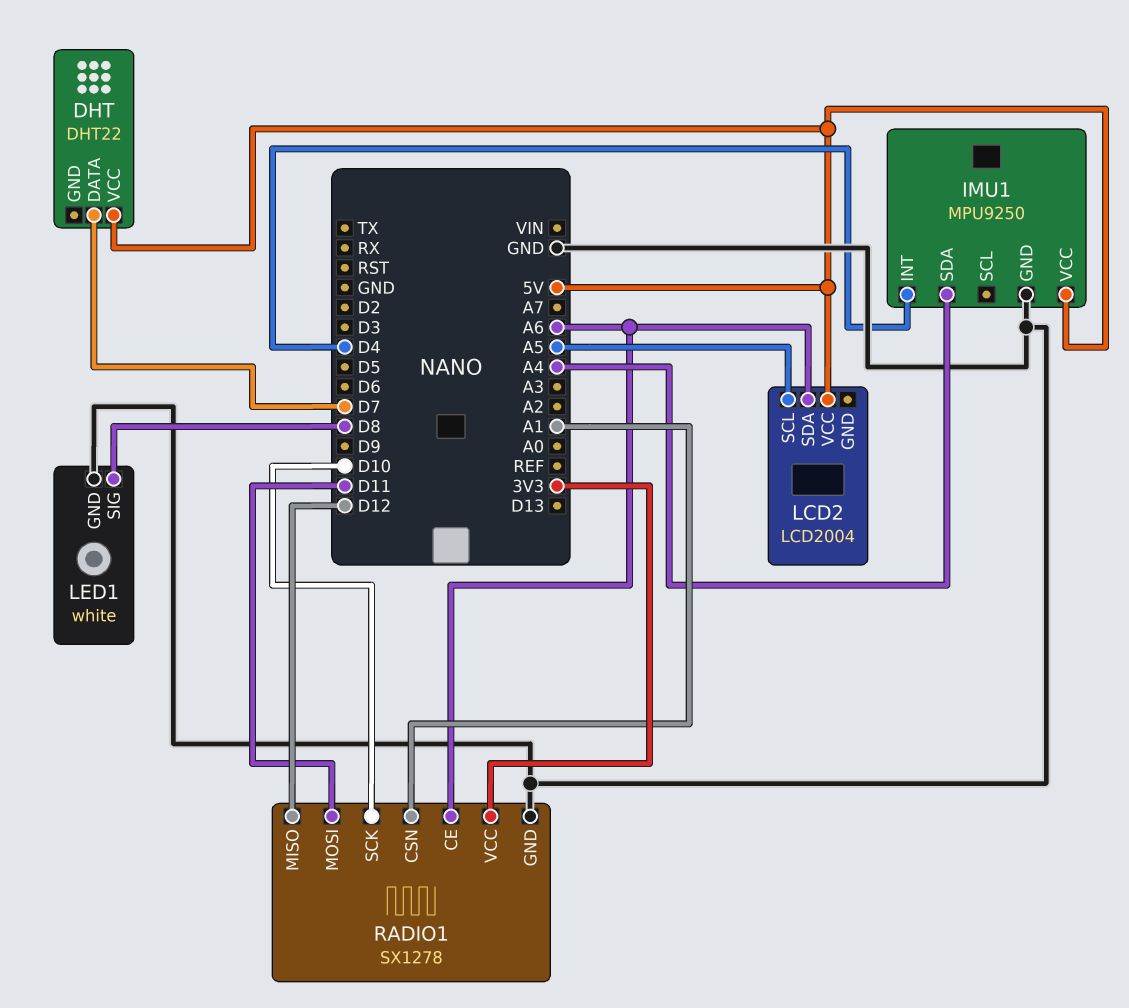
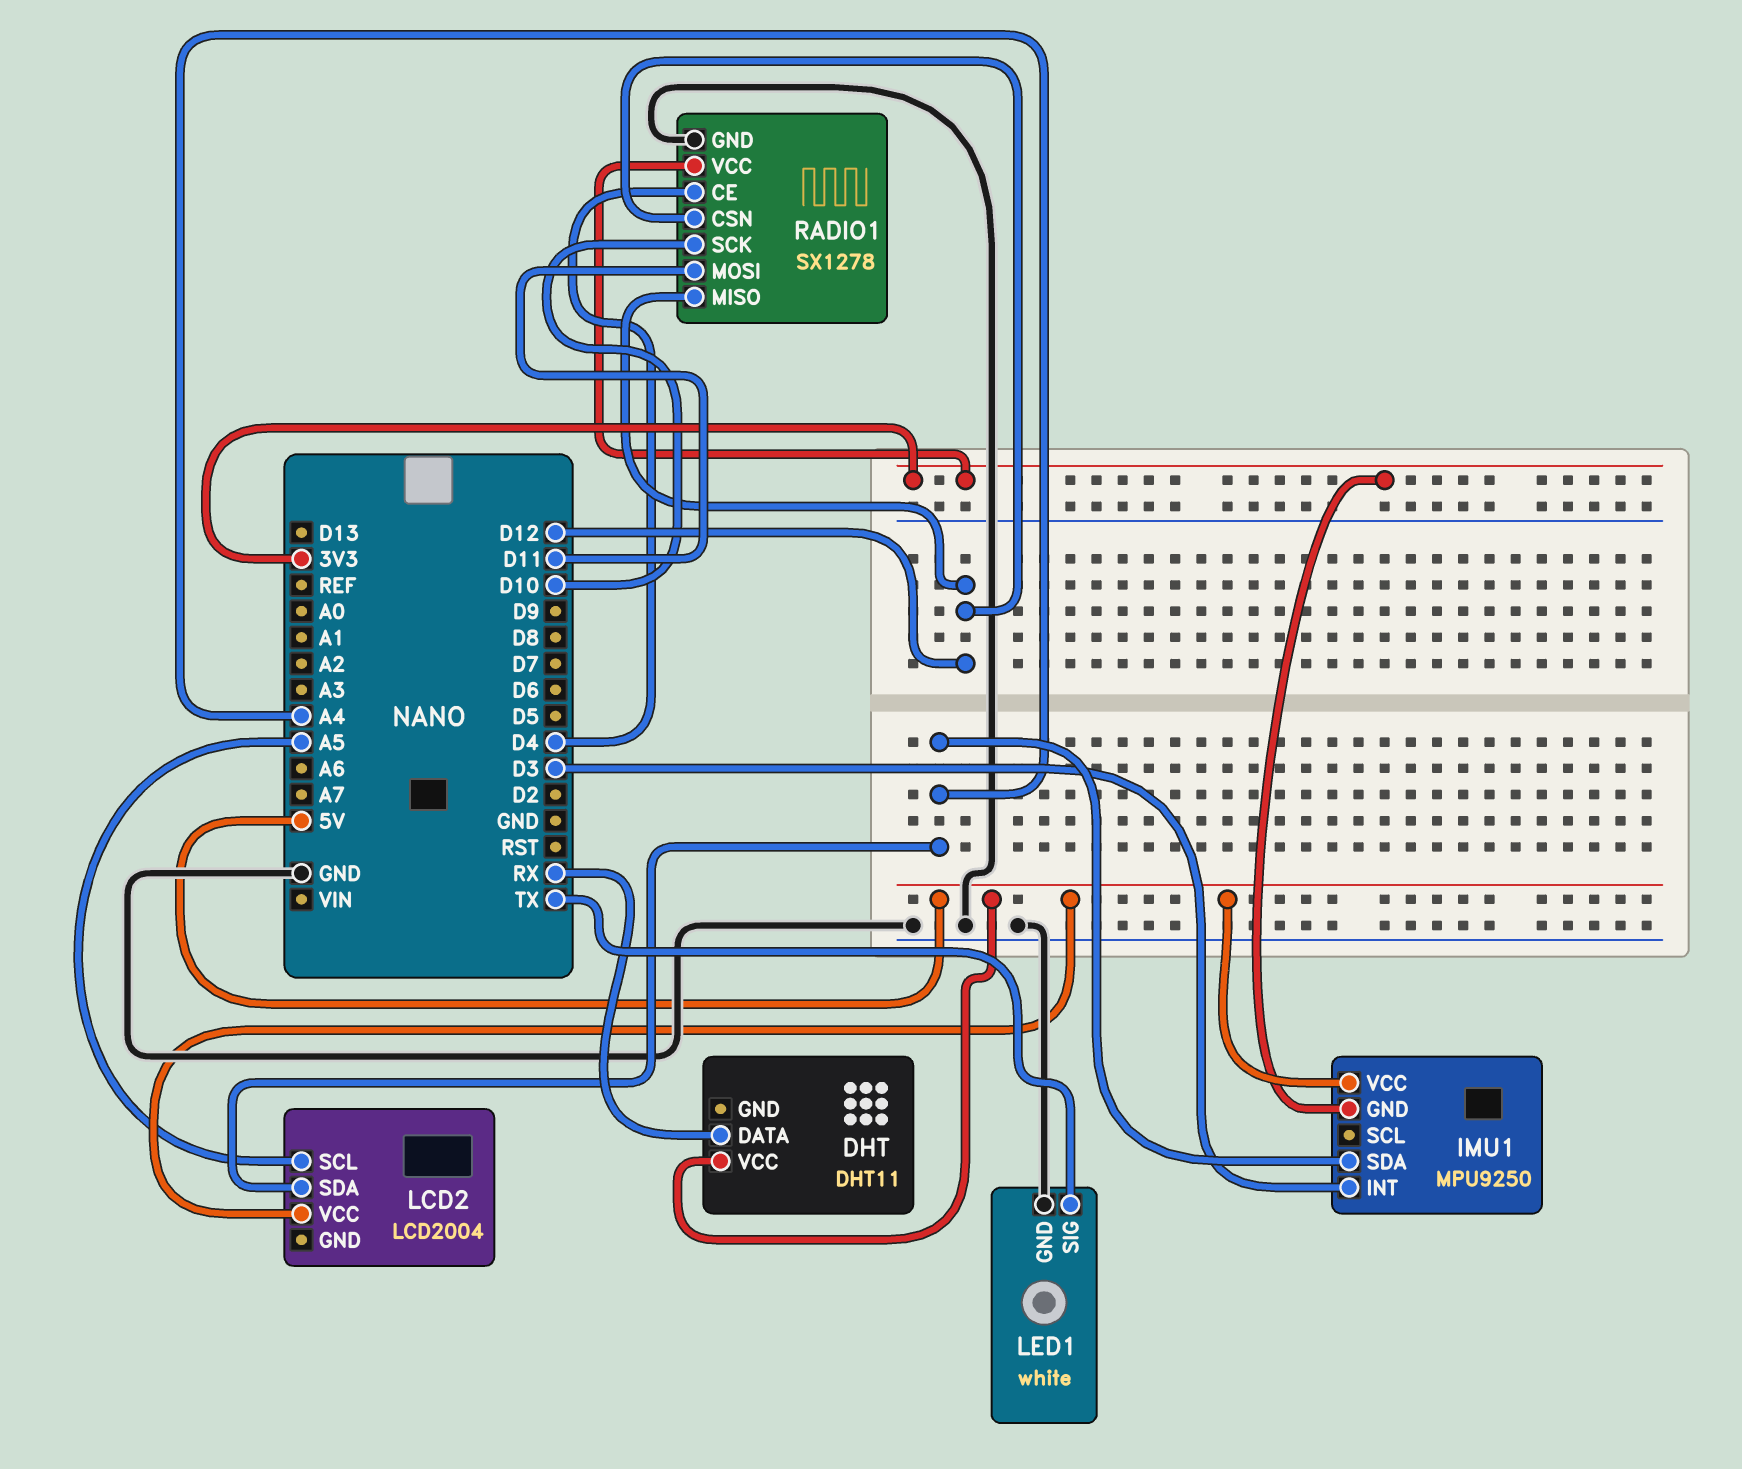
DHT: DHT22 -> DHT11
DHT pin DATA: D7 -> RX
IMU1 pin GND: GND -> 3V3
IMU1 pin INT: D4 -> D3
LCD2 pin SDA: A6 -> A4
LED1 pin SIG: D8 -> TX
RADIO1 pin CE: A6 -> D4
RADIO1 pin CSN: A1 -> D12

